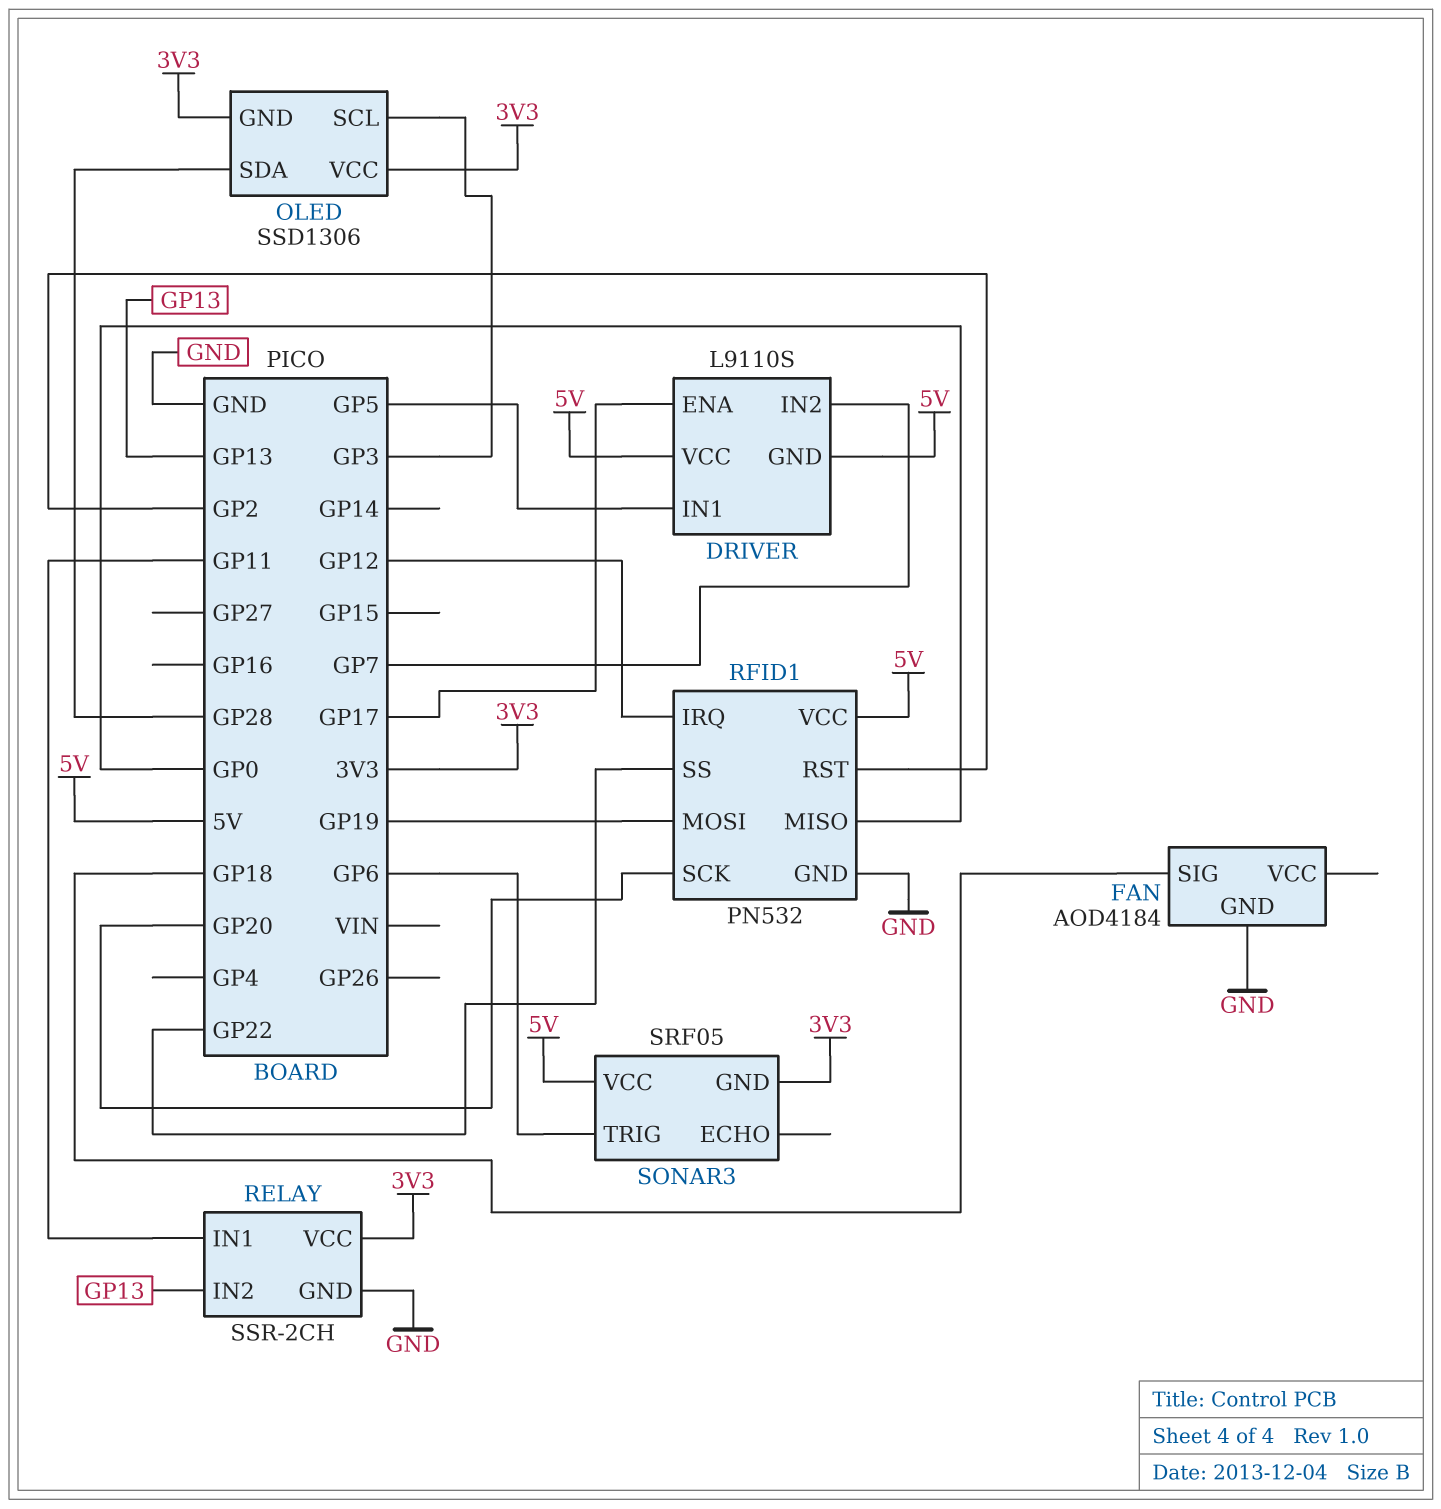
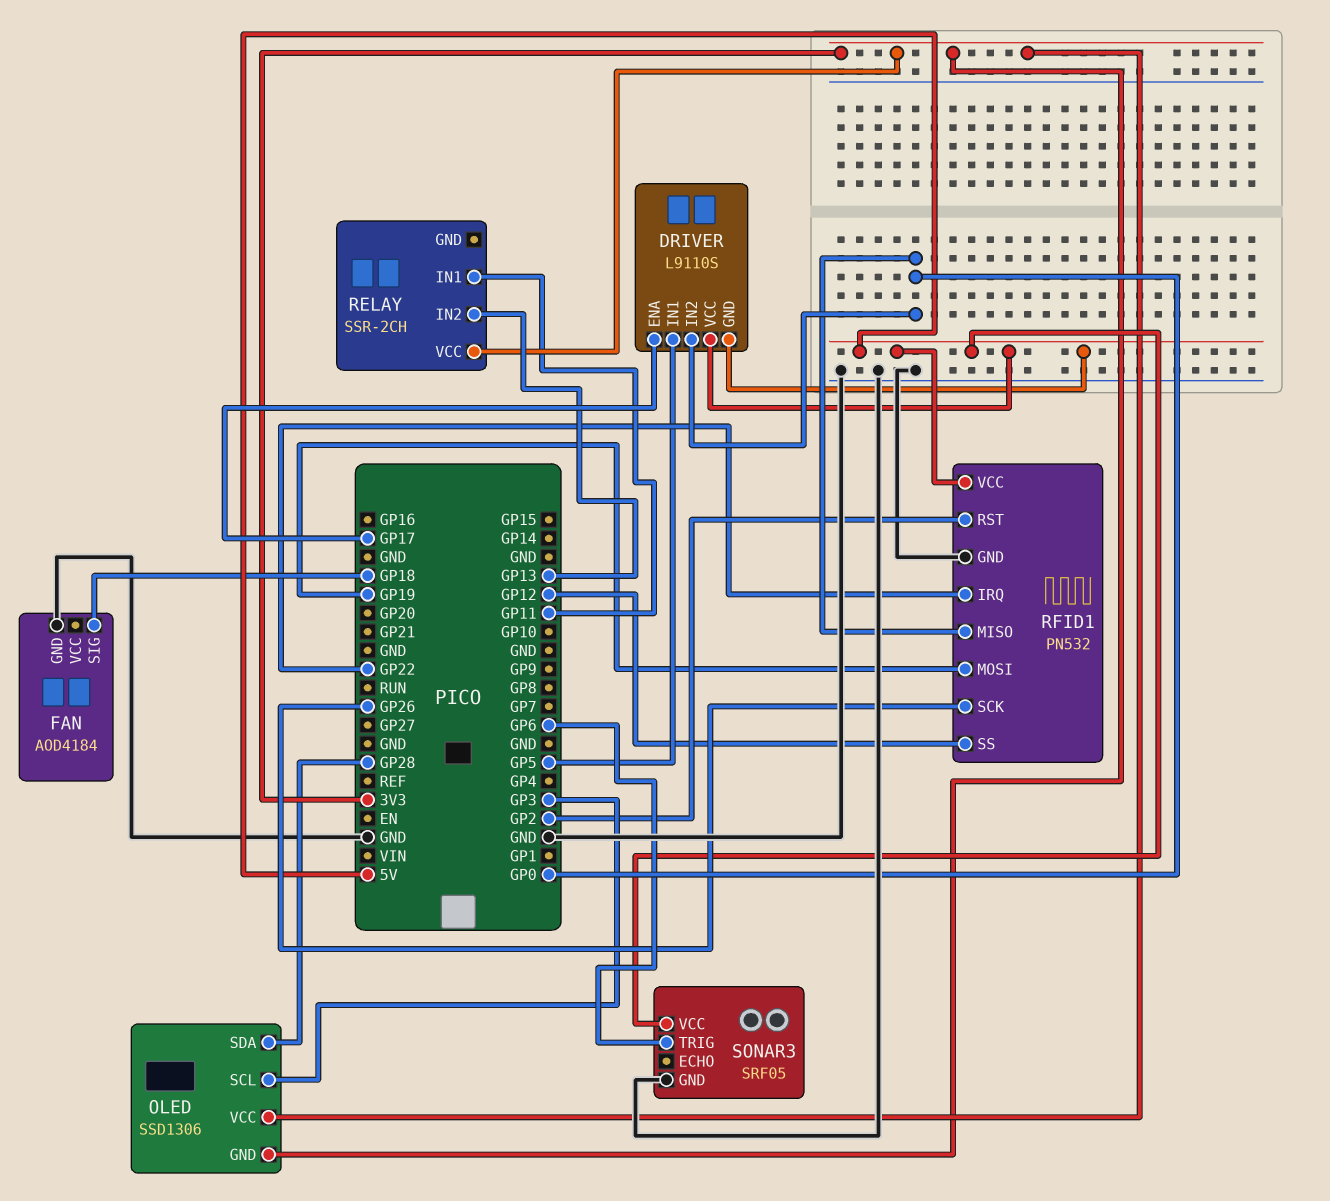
DRIVER pin IN2: GP7 -> GP0
RELAY pin GND: GND -> none
RFID1 pin IRQ: GP12 -> GP22
RFID1 pin SCK: GP20 -> GP26
RFID1 pin SS: GP22 -> GP12
SONAR3 pin GND: 3V3 -> GND

